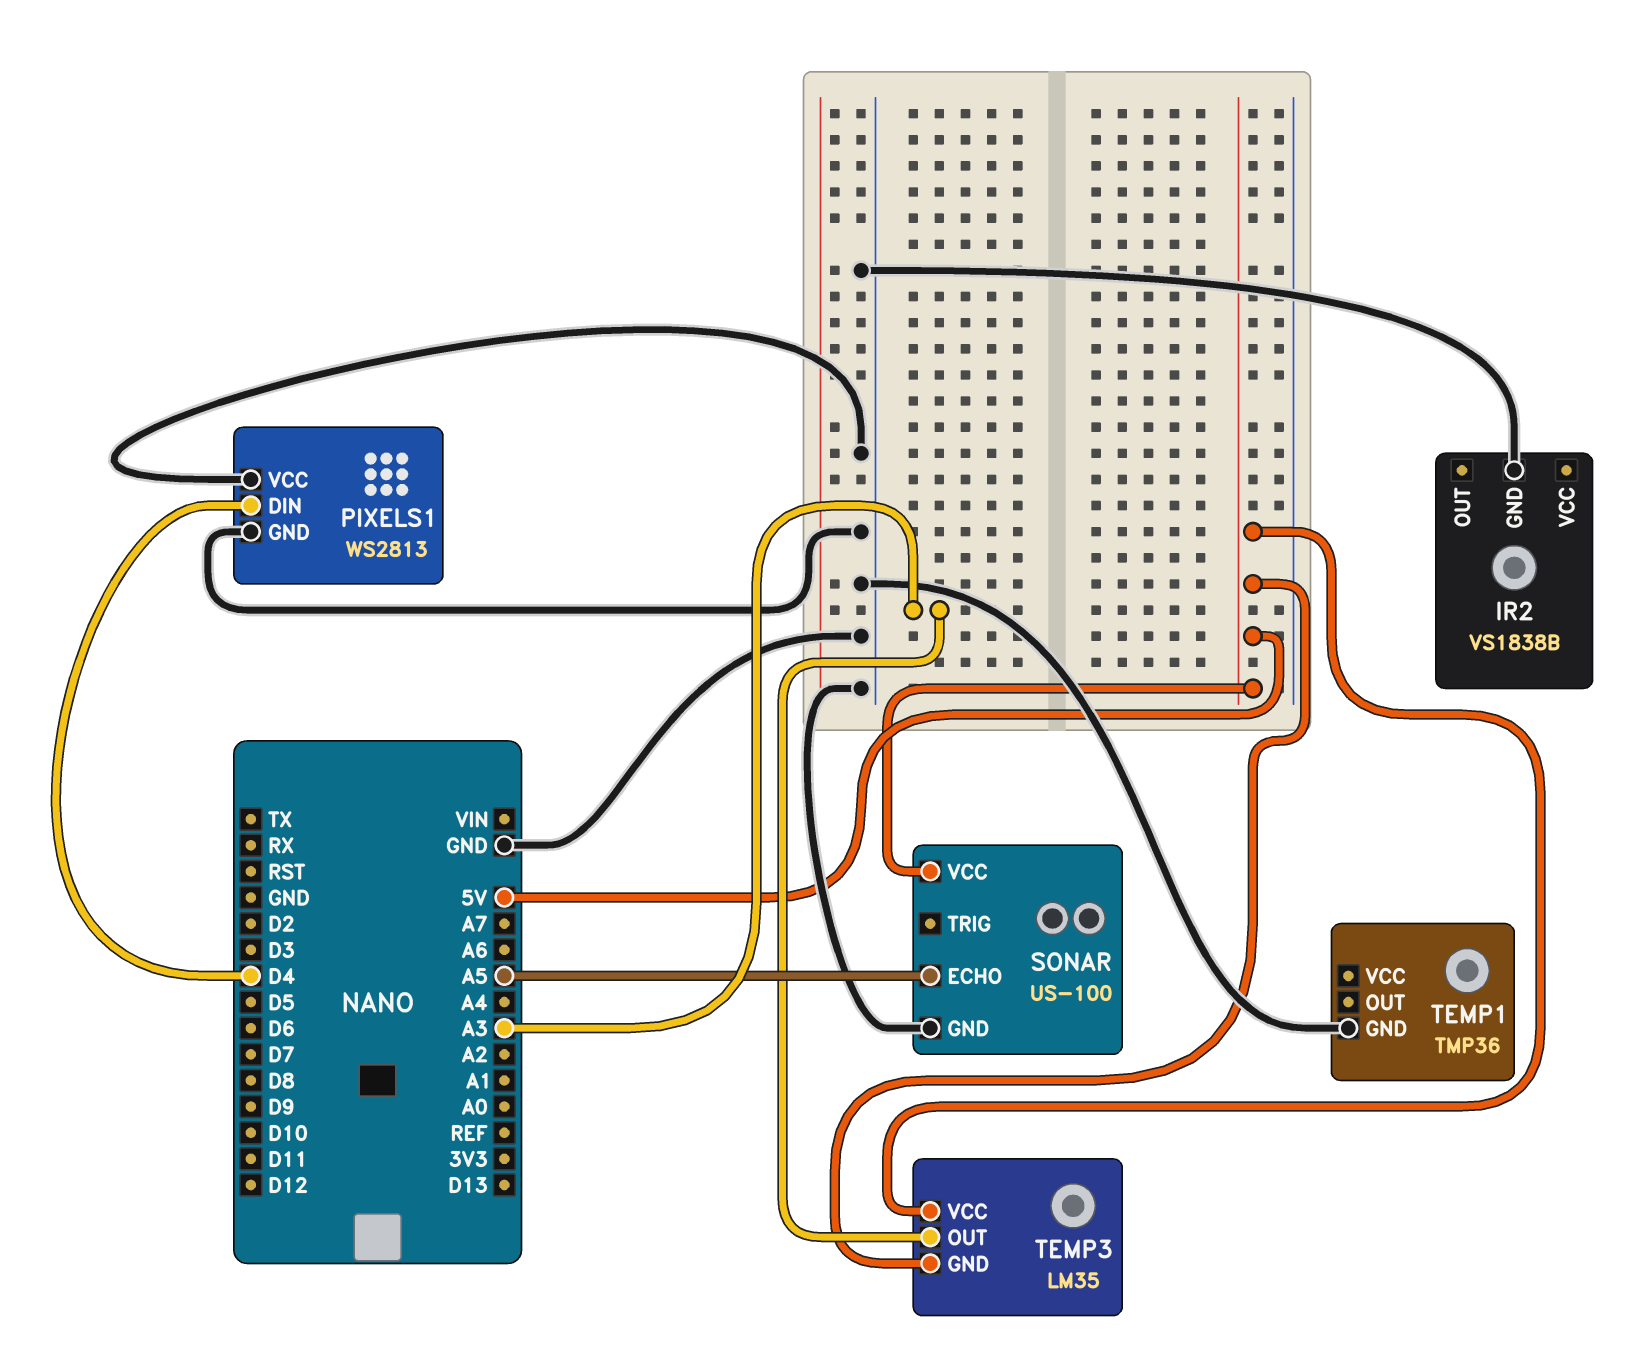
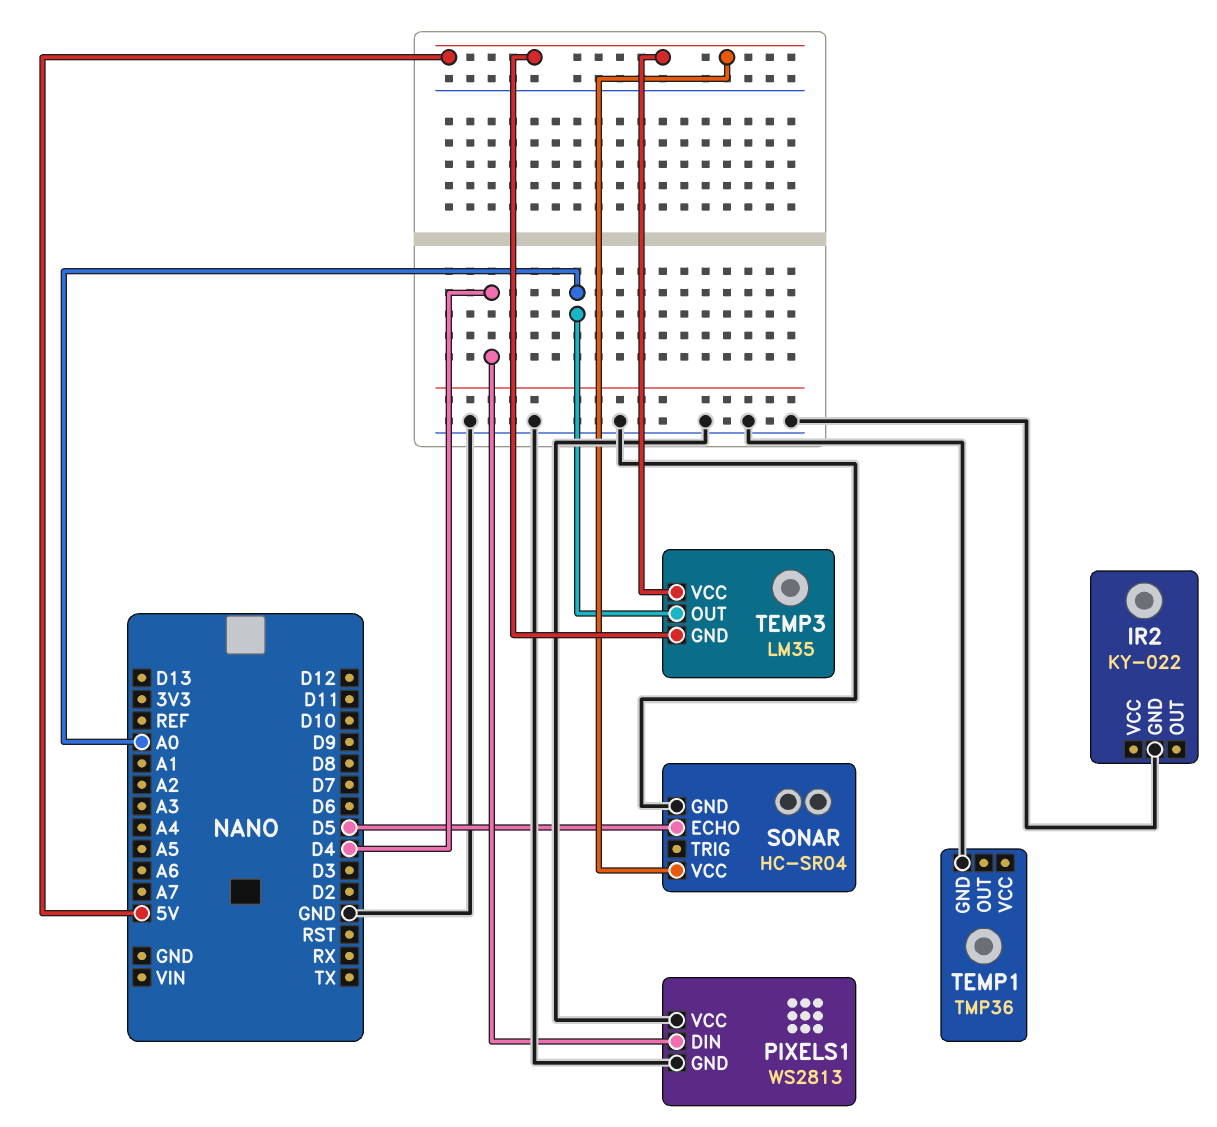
IR2: VS1838B -> KY-022
SONAR: US-100 -> HC-SR04
SONAR pin ECHO: A5 -> D5
TEMP3 pin OUT: A3 -> A0

